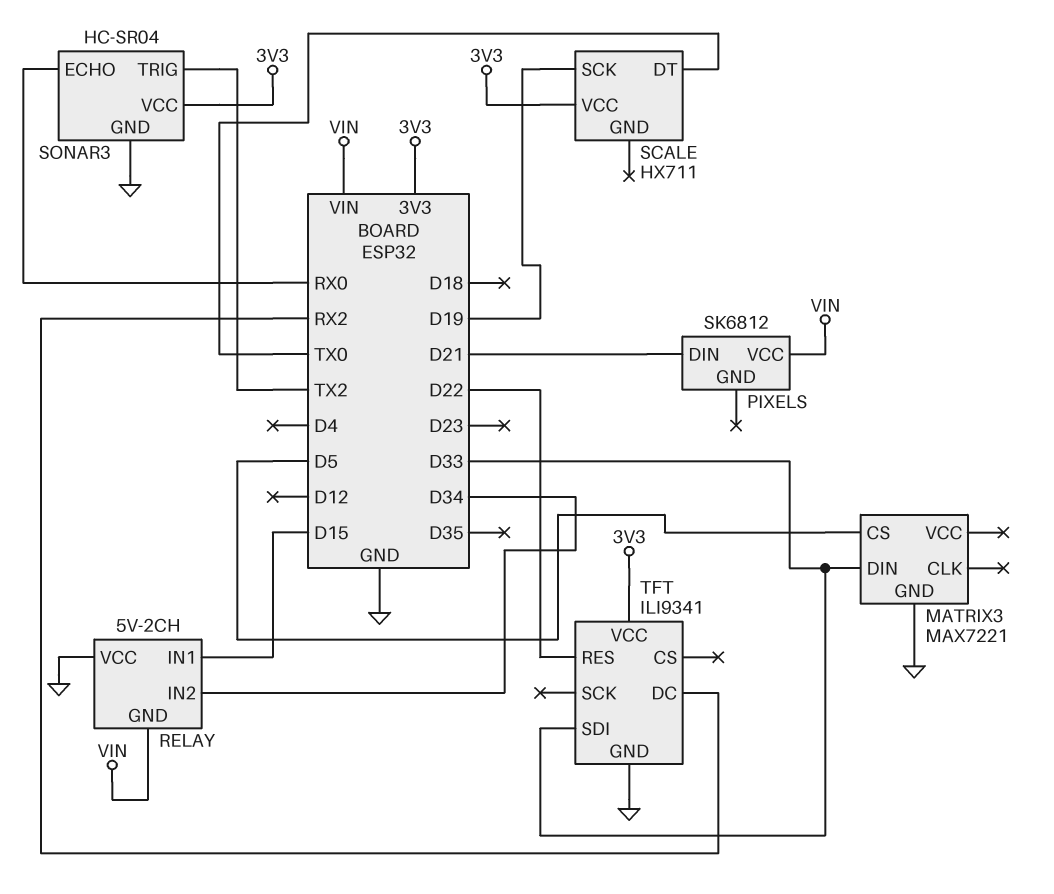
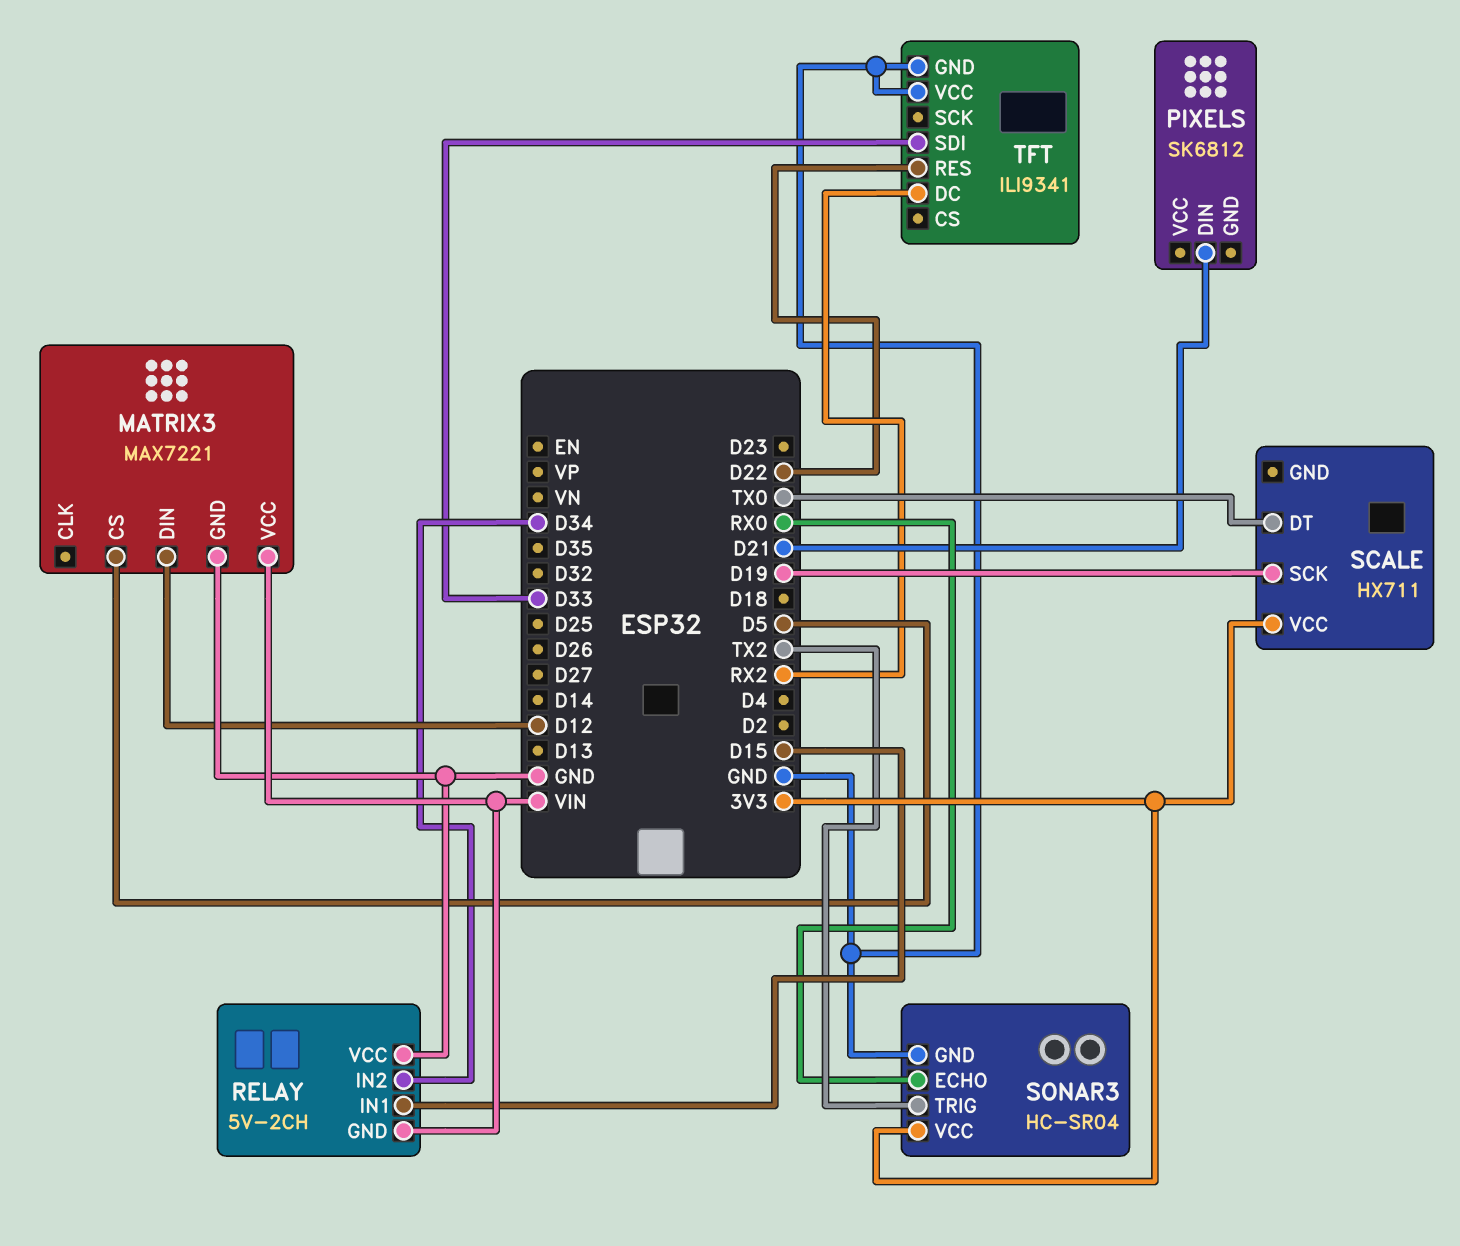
MATRIX3 pin DIN: D33 -> D12
MATRIX3 pin VCC: none -> VIN
PIXELS pin VCC: VIN -> none
TFT pin VCC: 3V3 -> GND

